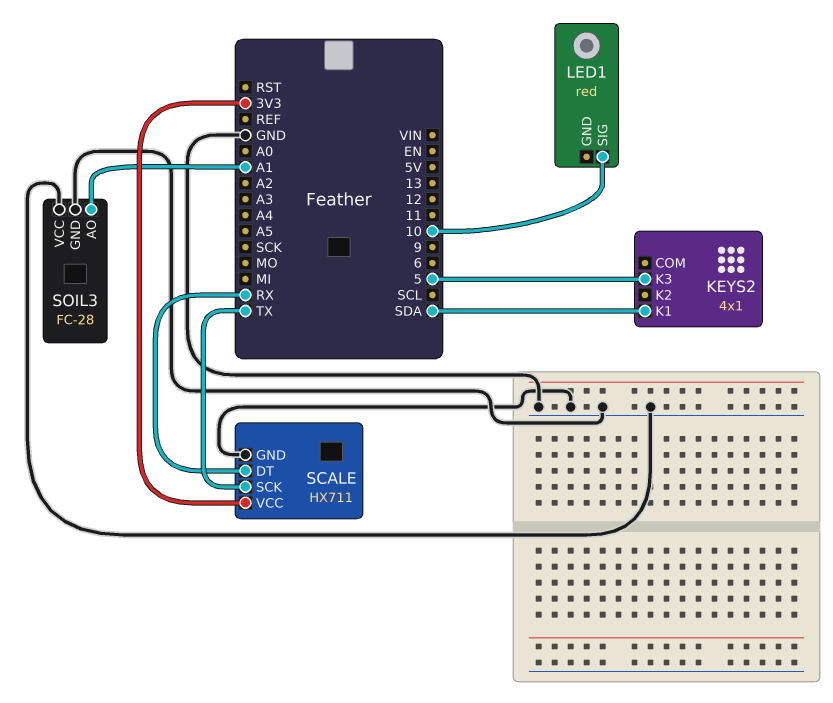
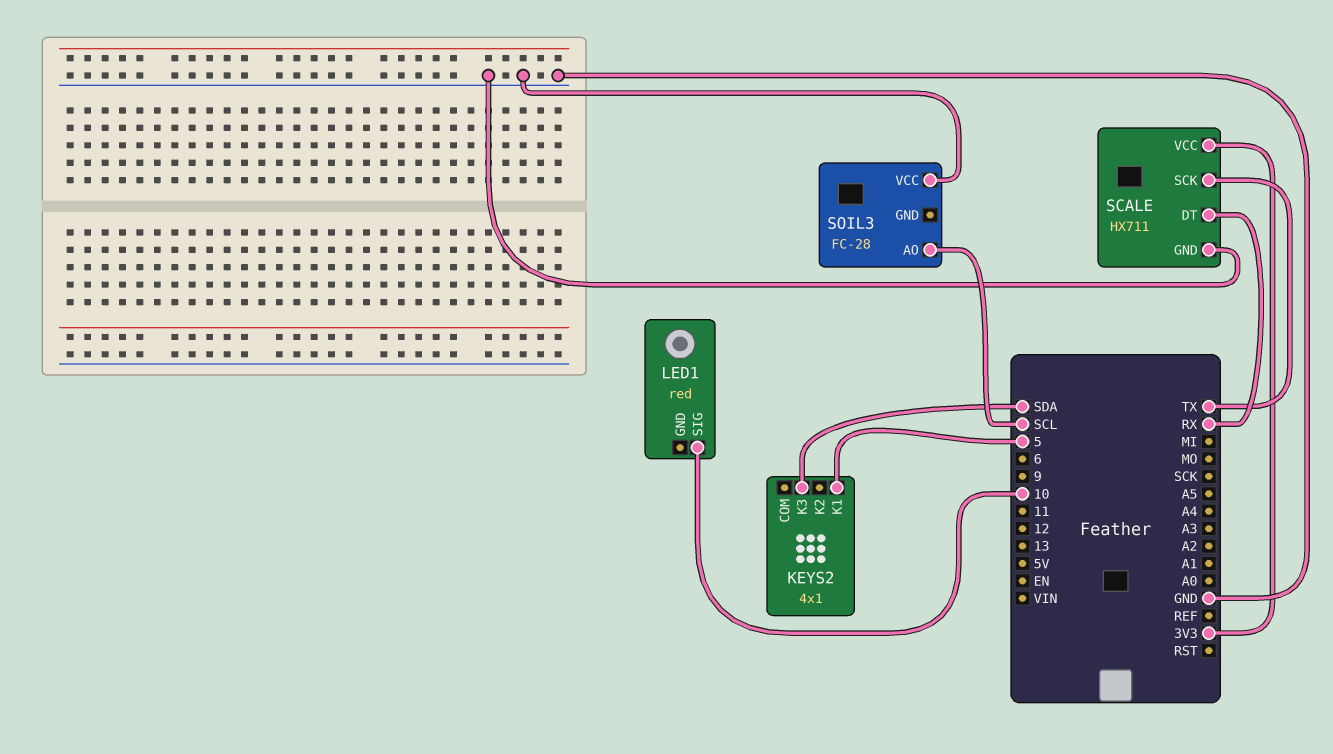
KEYS2 pin K1: SDA -> 5
KEYS2 pin K3: 5 -> SDA
SOIL3 pin AO: A1 -> SCL
SOIL3 pin GND: GND -> none

